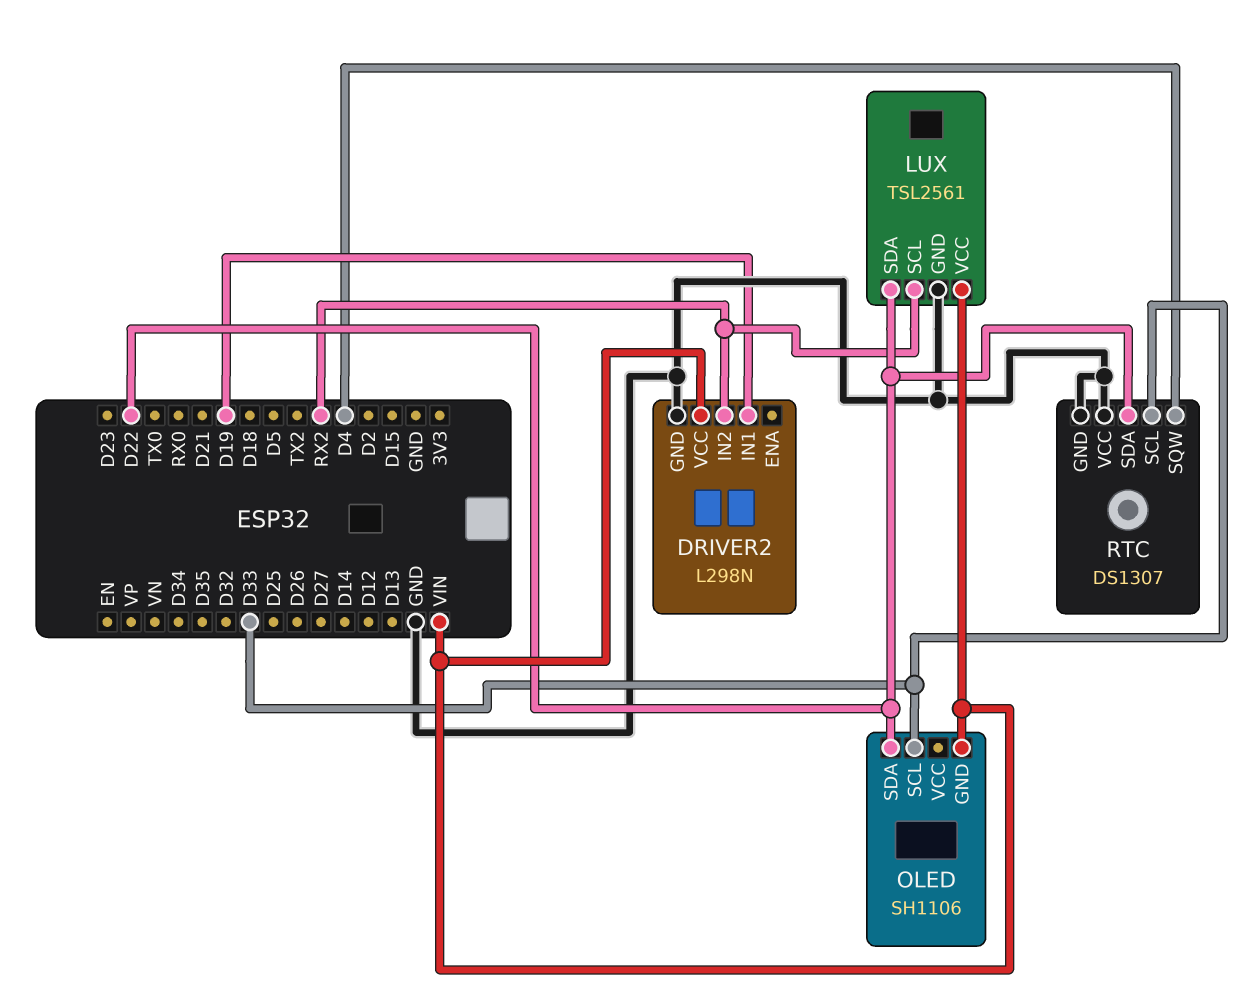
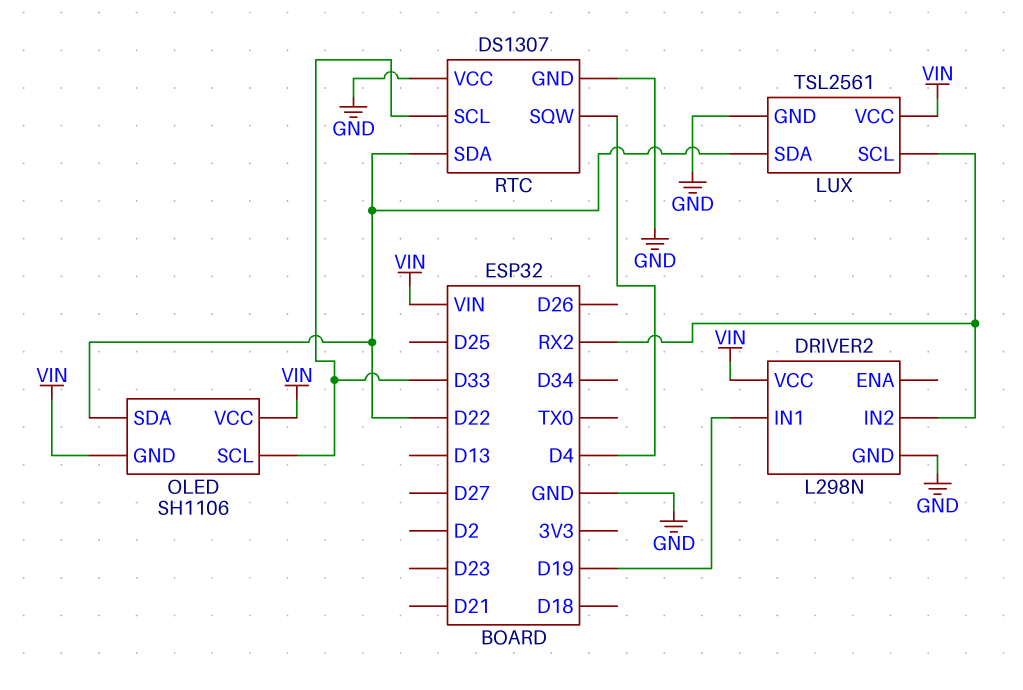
OLED pin VCC: none -> VIN

